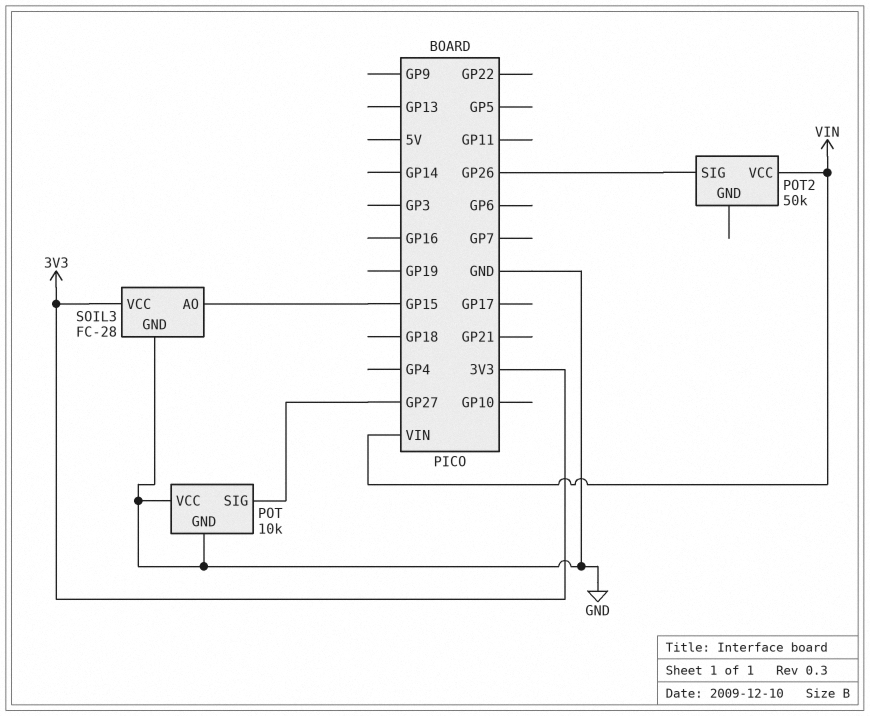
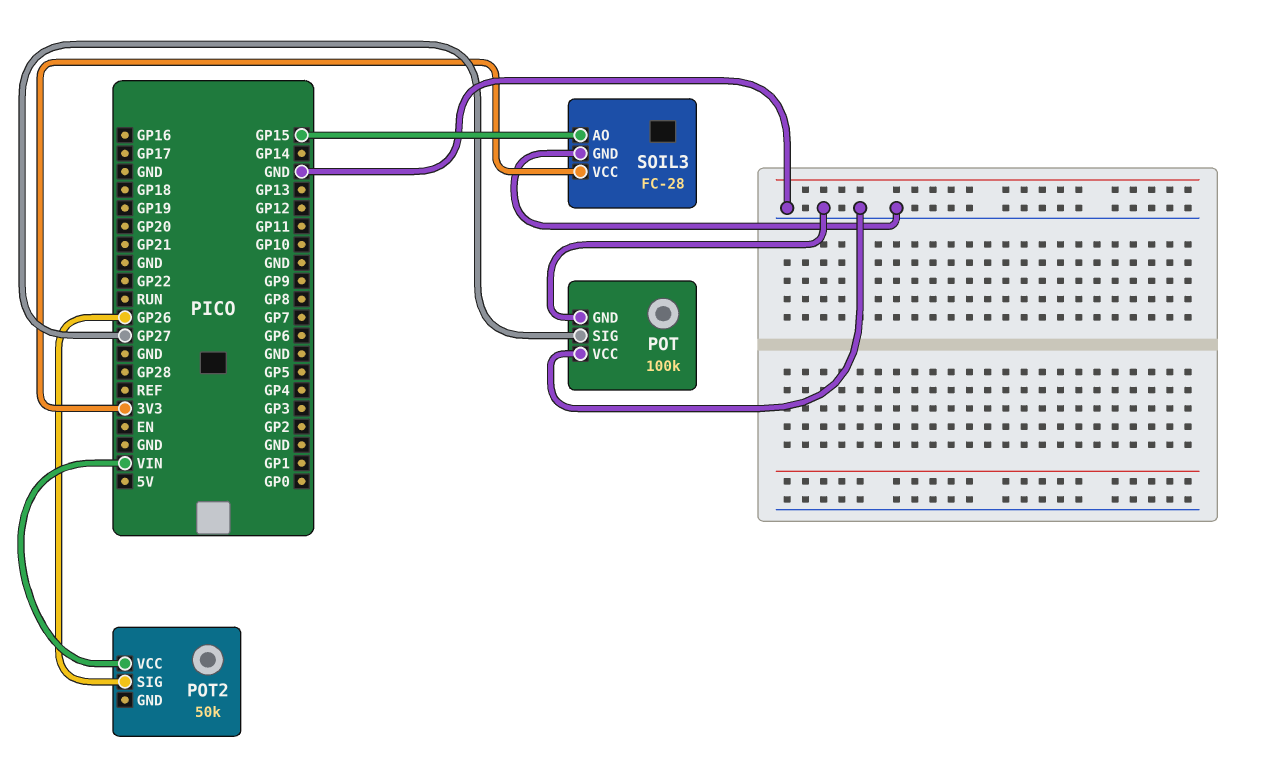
POT: 10k -> 100k

